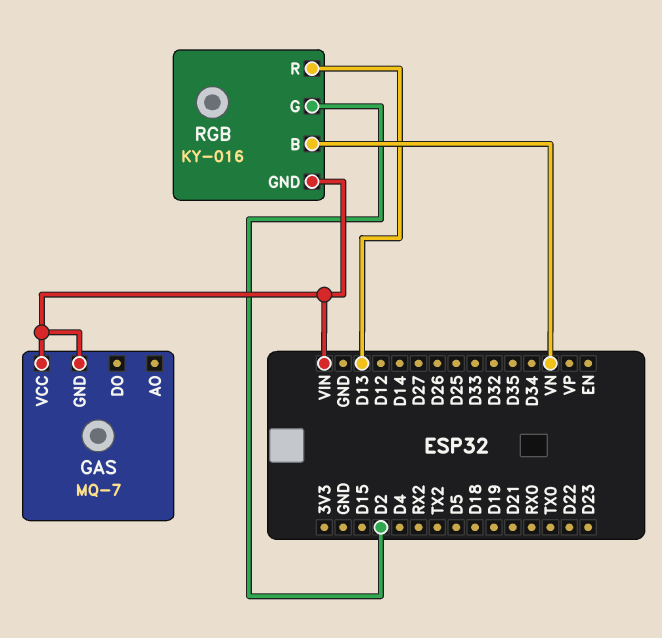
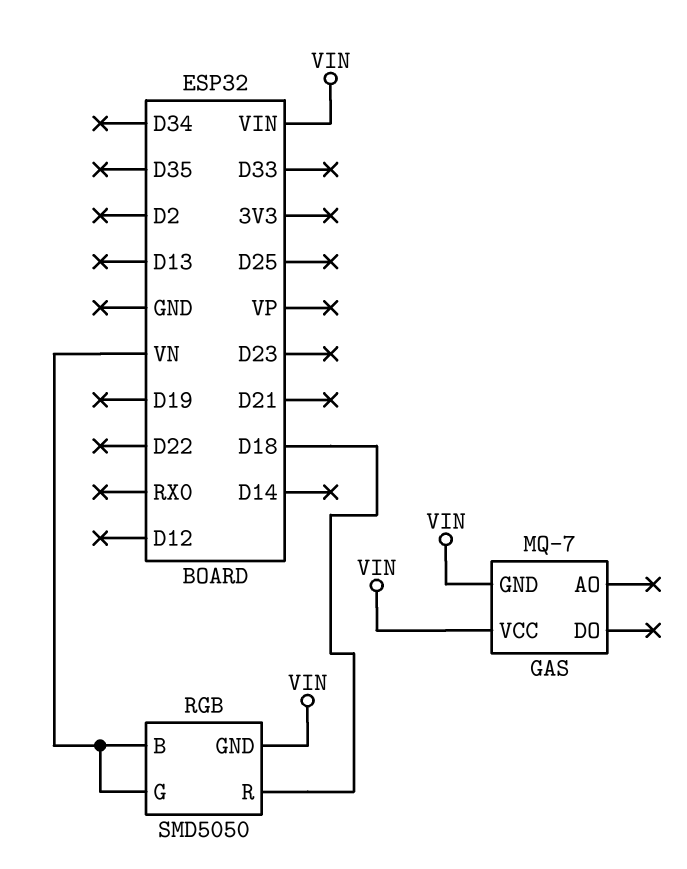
RGB: KY-016 -> SMD5050
RGB pin G: D2 -> VN
RGB pin R: D13 -> D18

